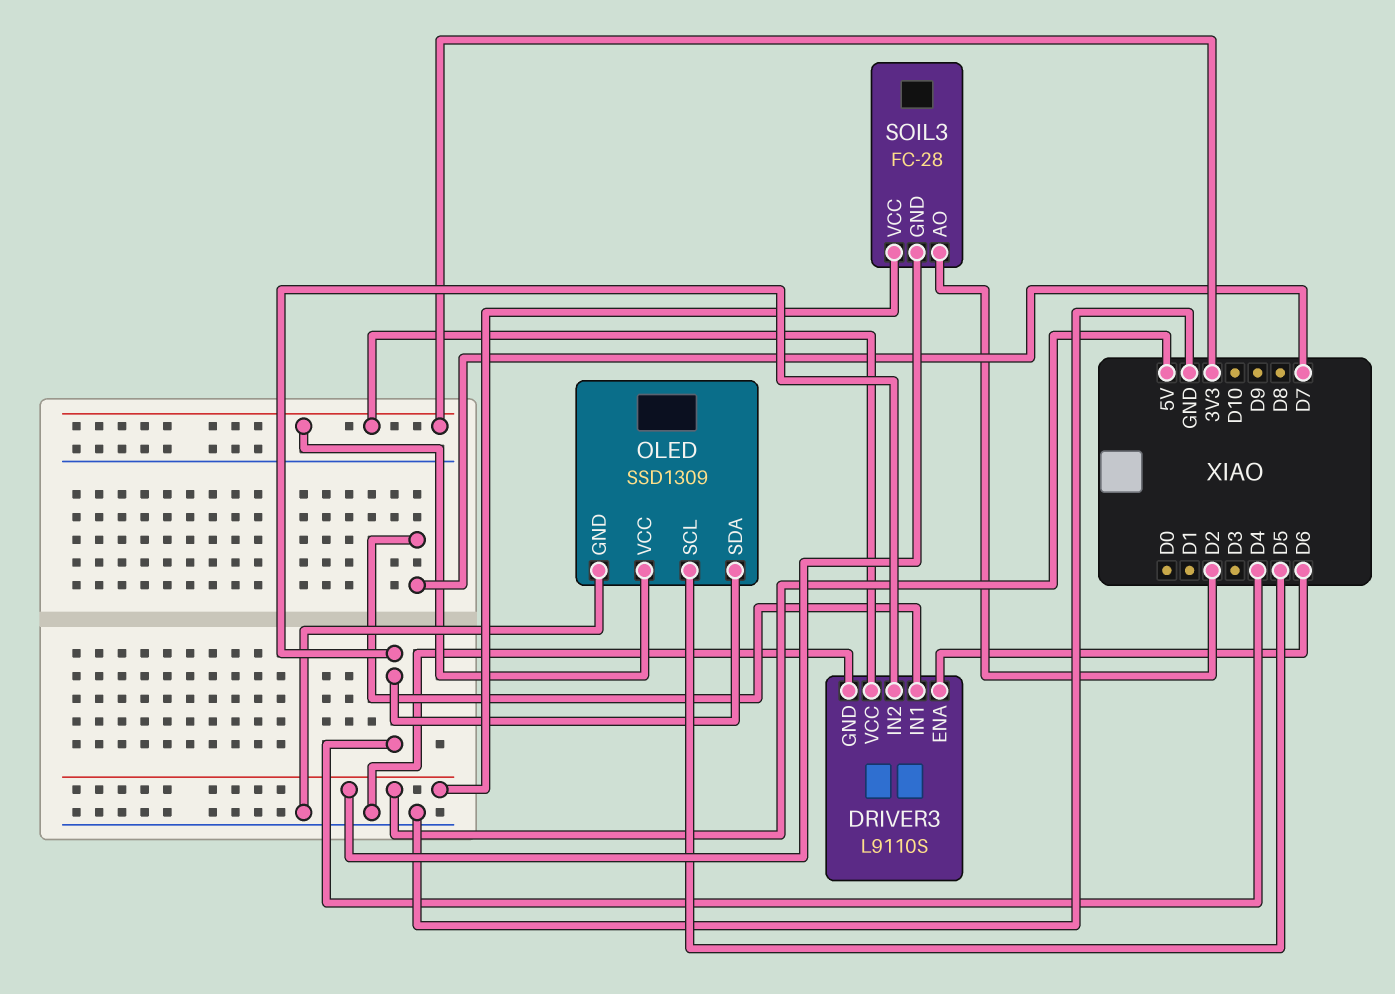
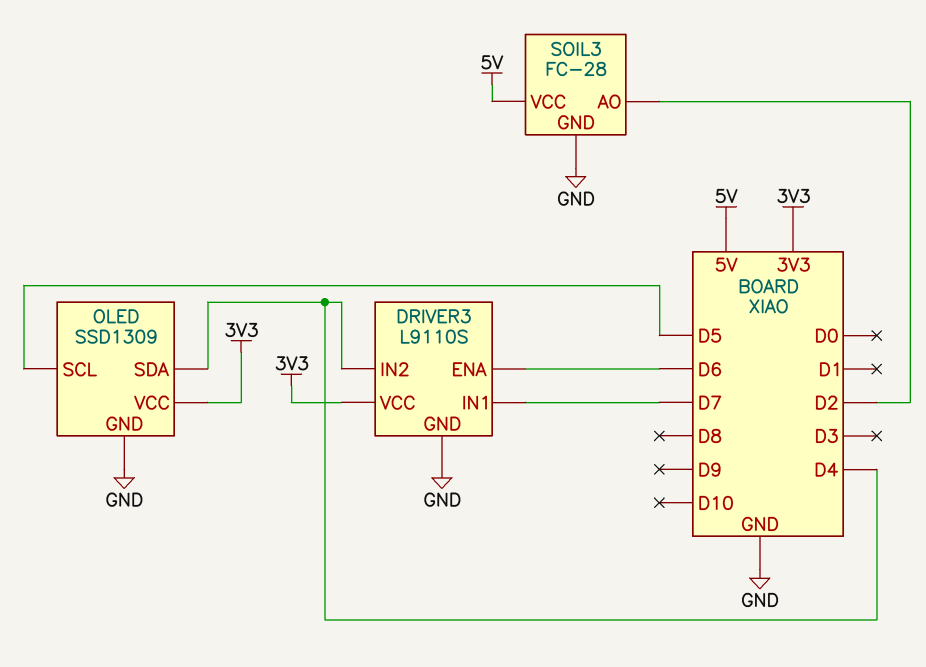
SOIL3 pin GND: 5V -> GND

